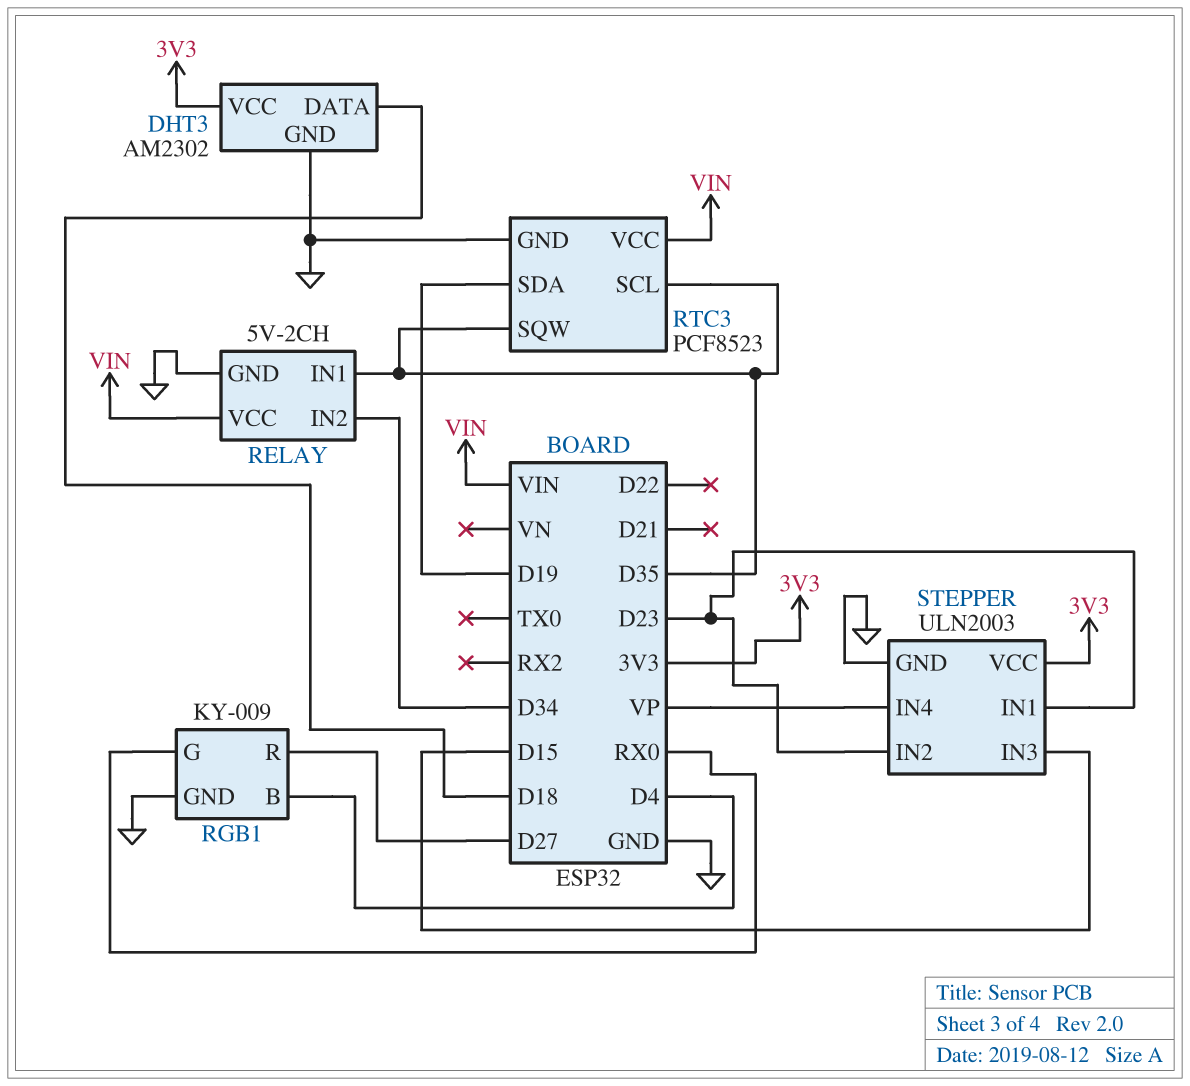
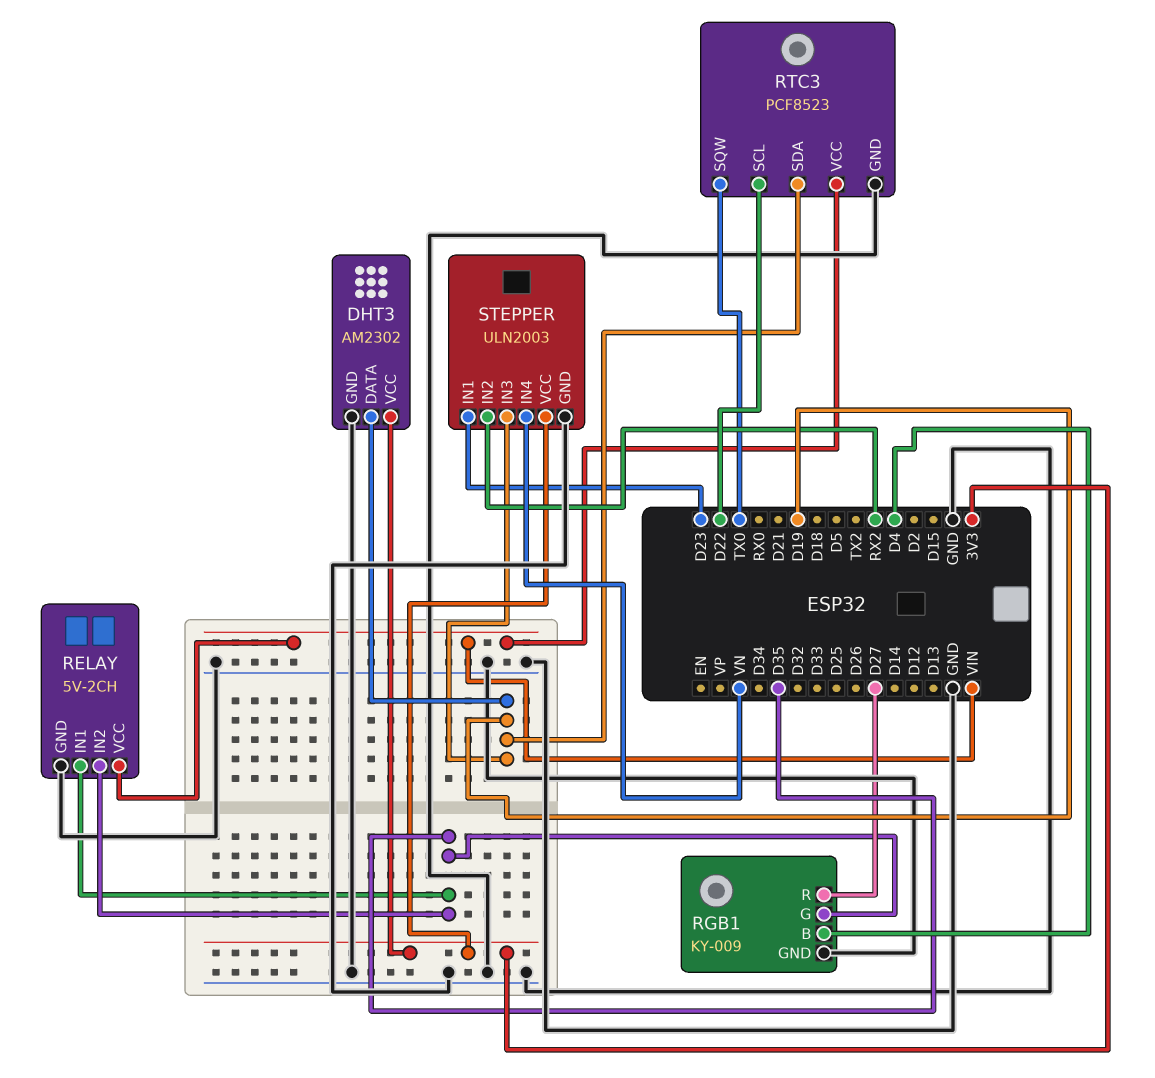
DHT3 pin DATA: D18 -> D19
RELAY pin IN2: D34 -> D35
RGB1 pin G: RX0 -> D35
RTC3 pin SCL: D35 -> D22
RTC3 pin SQW: D35 -> TX0
STEPPER pin IN2: D23 -> RX2
STEPPER pin IN3: D15 -> D19
STEPPER pin IN4: VP -> VN

